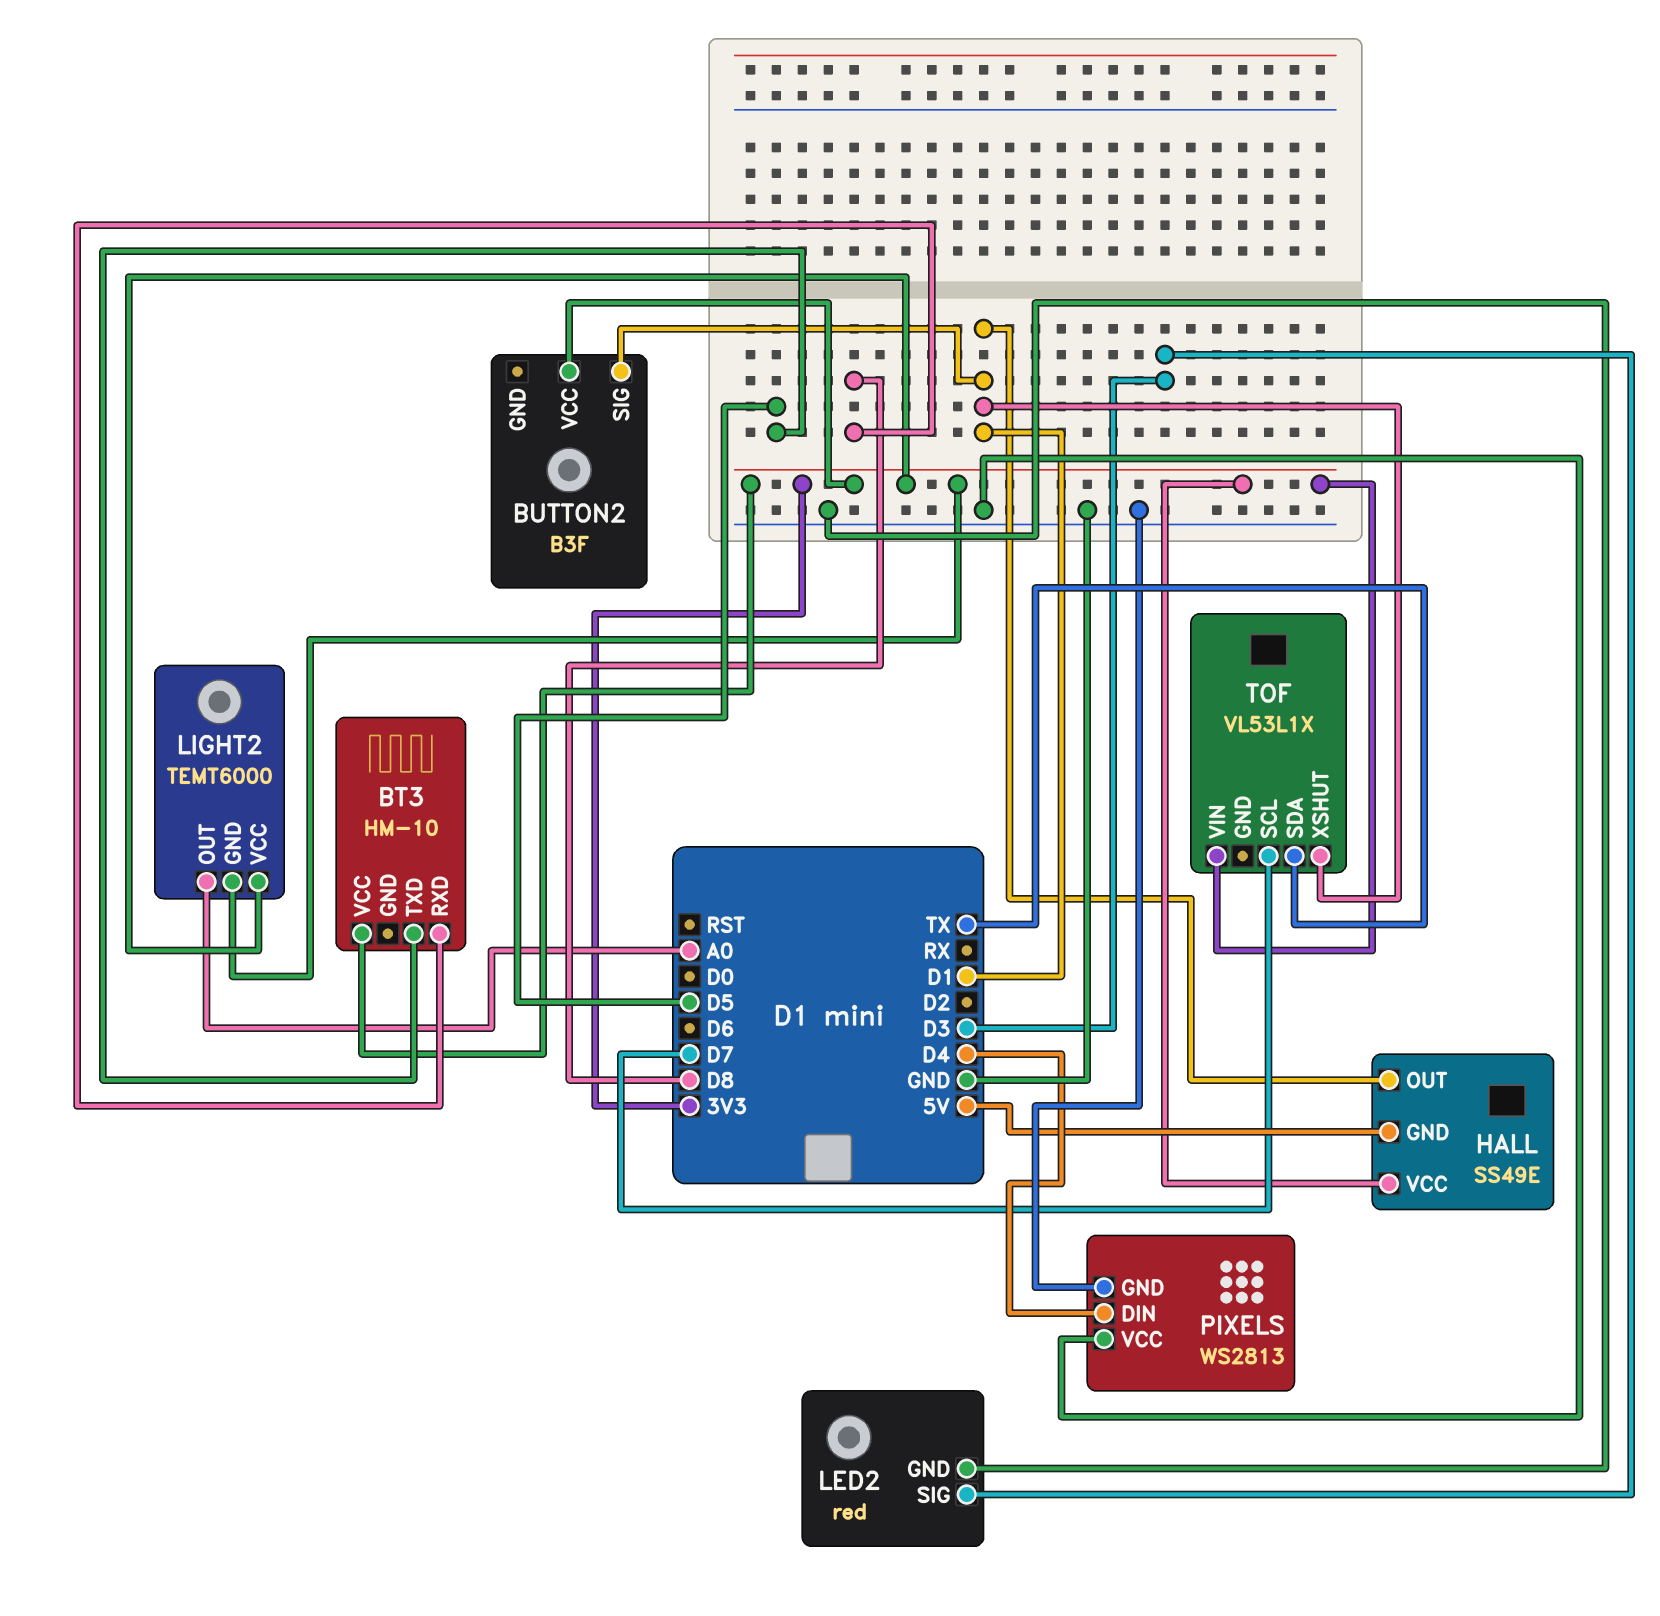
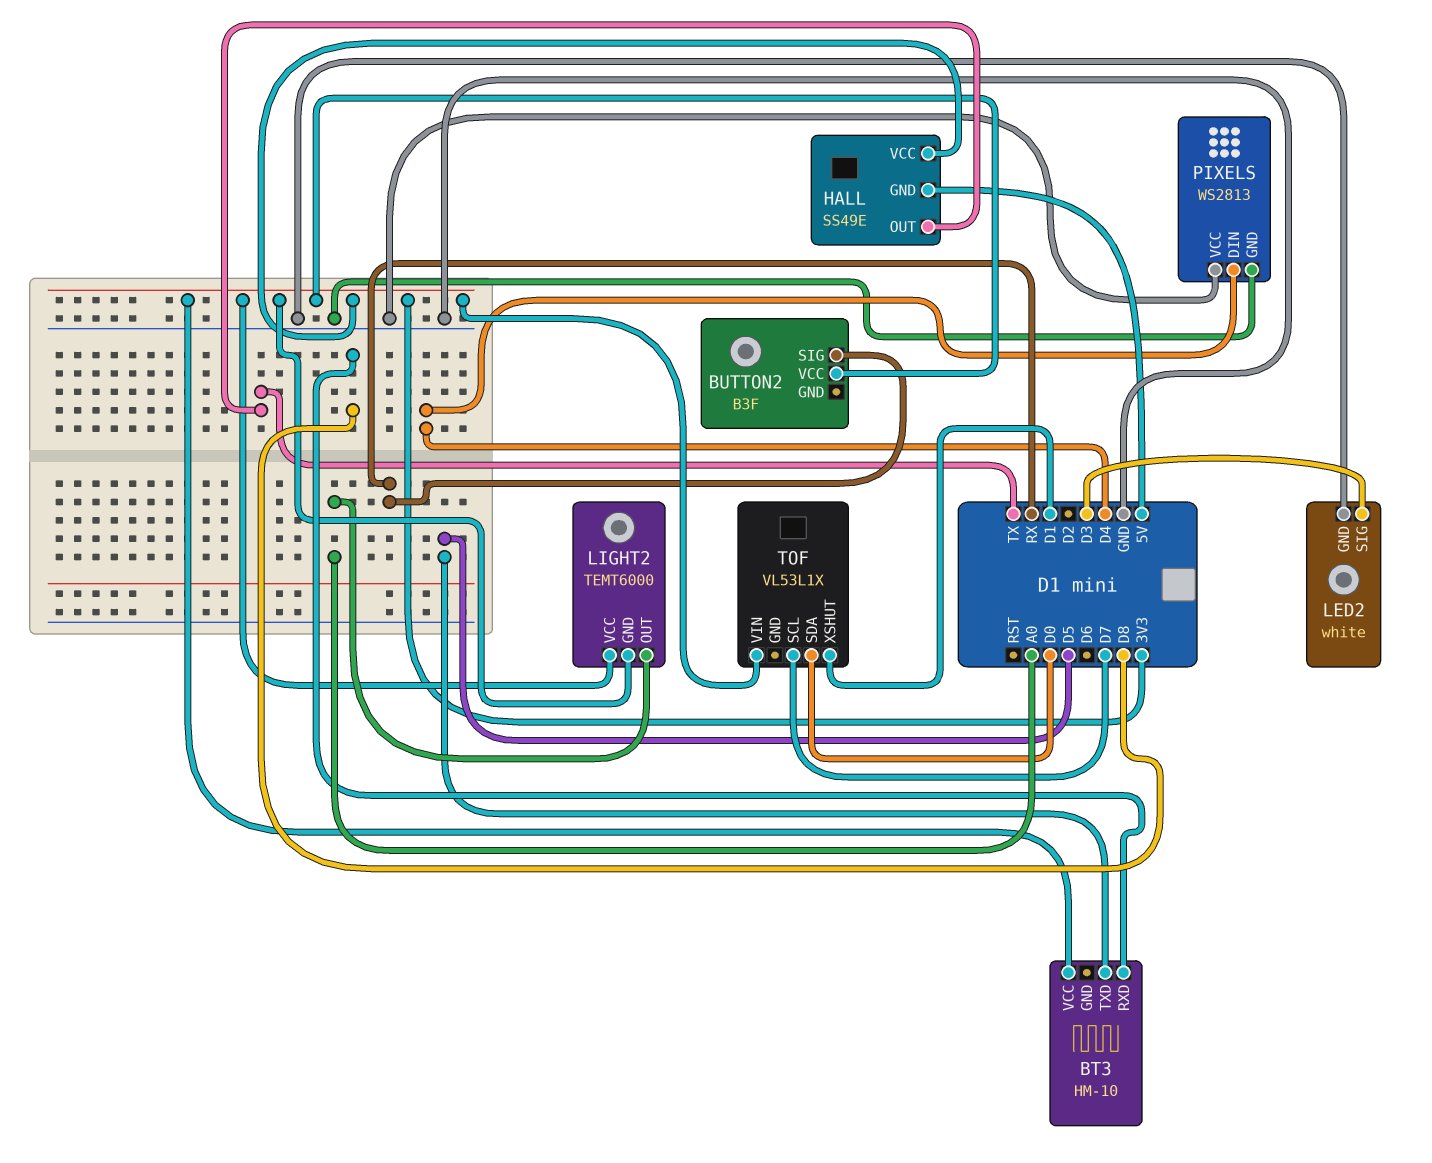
BUTTON2 pin SIG: D1 -> RX
HALL pin OUT: D1 -> TX
LED2: red -> white
TOF pin SDA: TX -> D0

